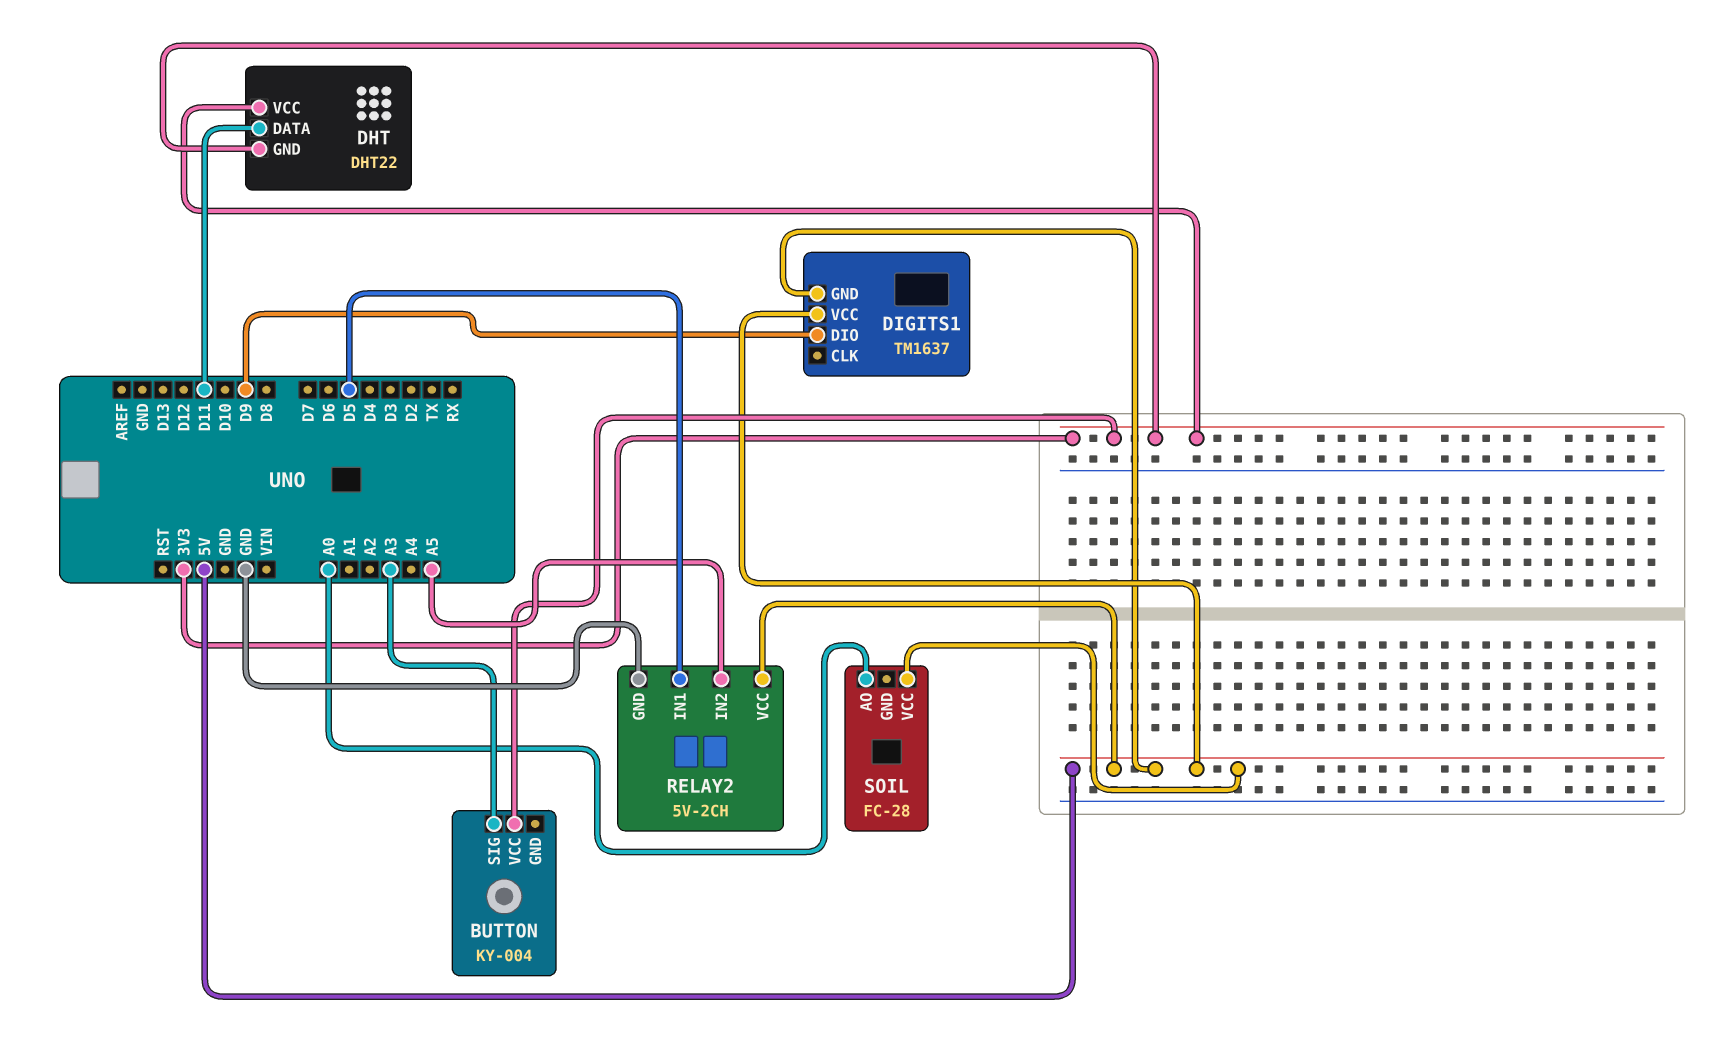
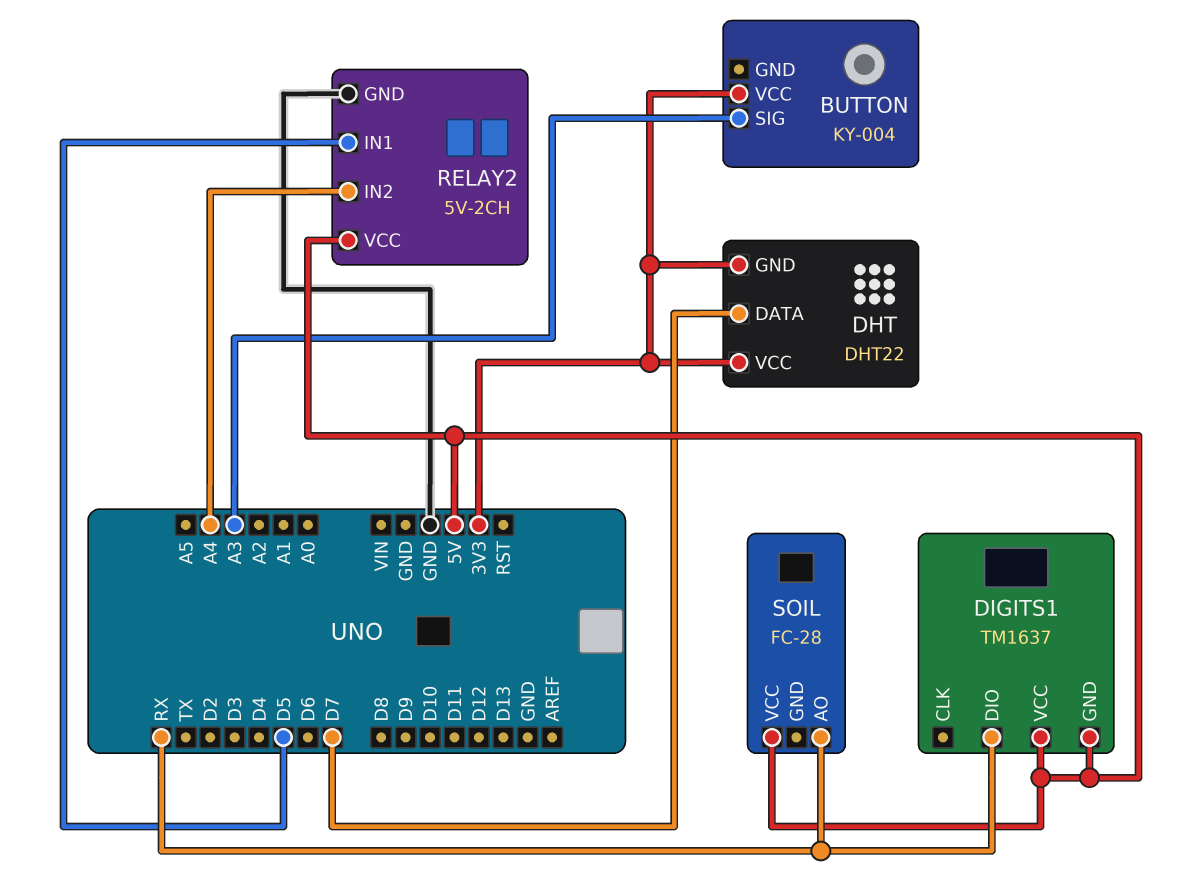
DHT pin DATA: D11 -> D7
DIGITS1 pin DIO: D9 -> RX
RELAY2 pin IN2: A5 -> A4
SOIL pin AO: A0 -> RX

